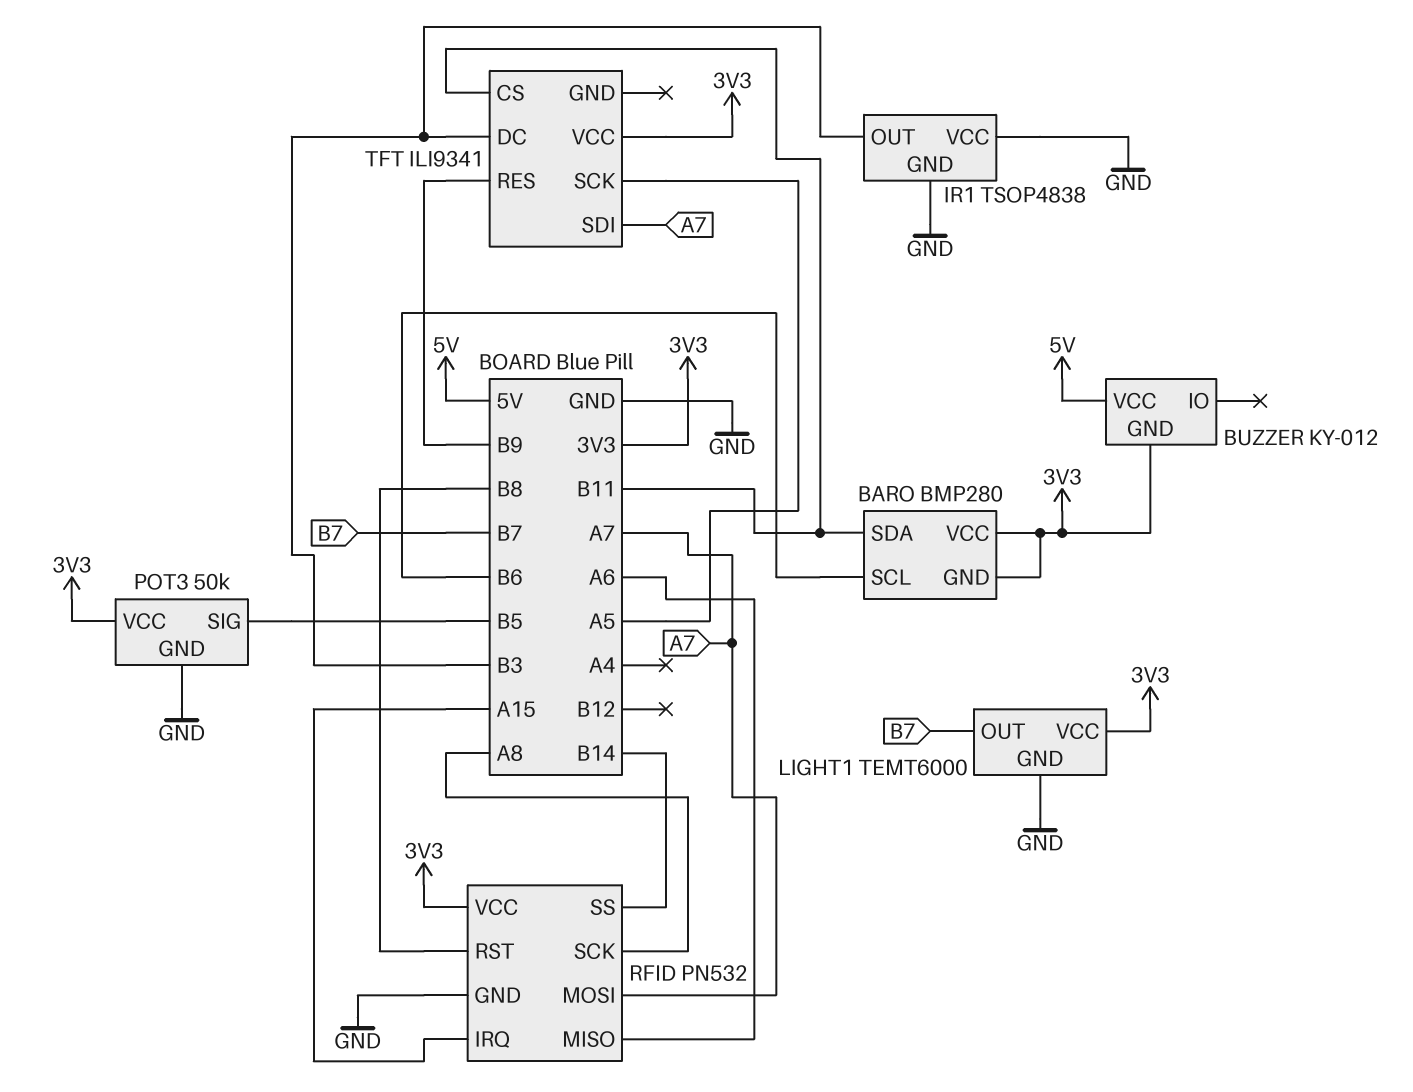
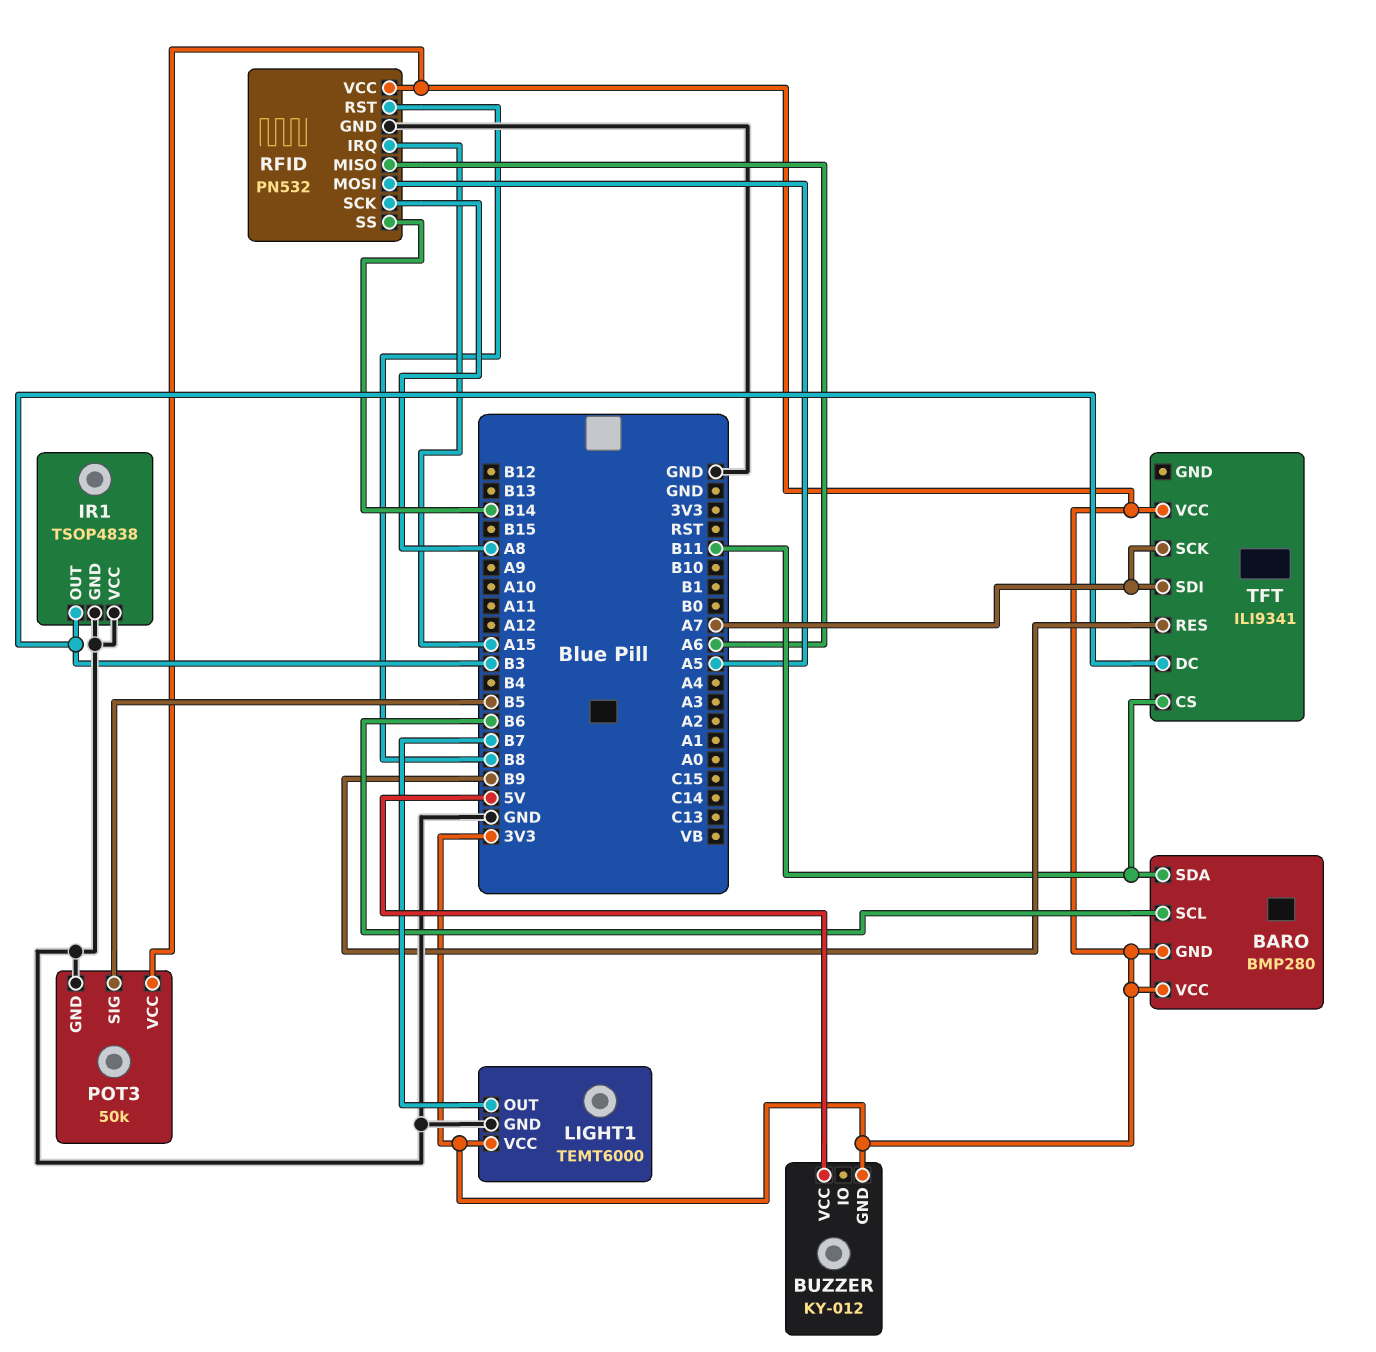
RFID pin MOSI: A7 -> A5
TFT pin SCK: A5 -> A7

